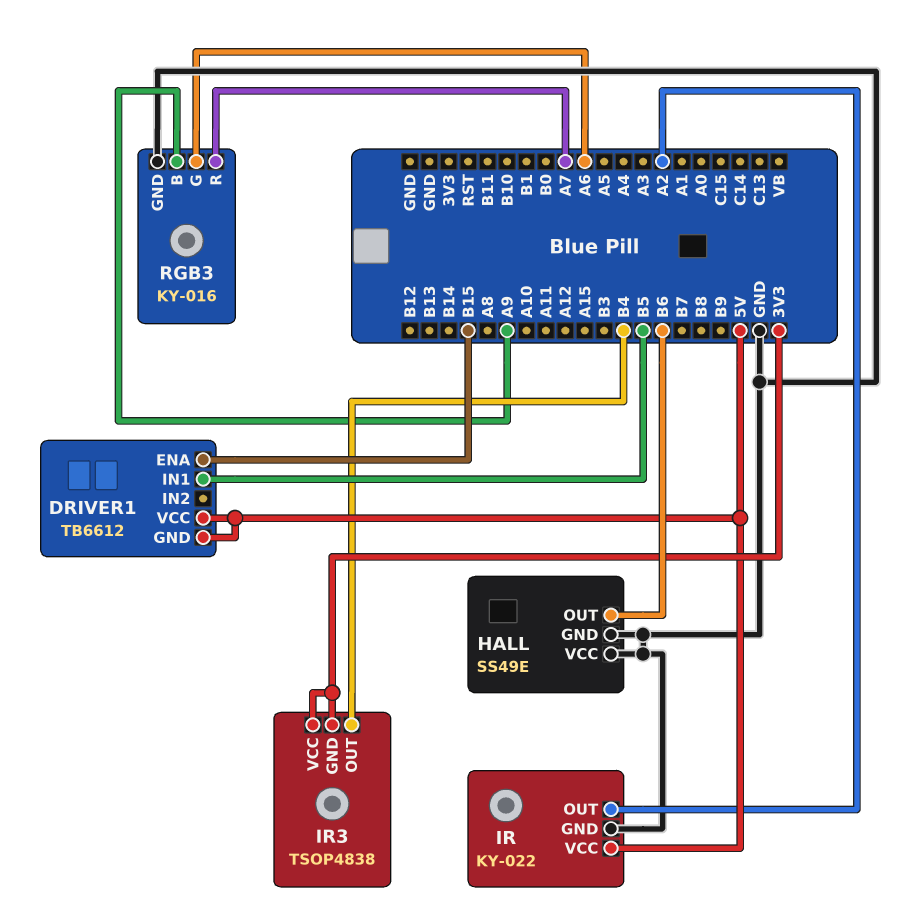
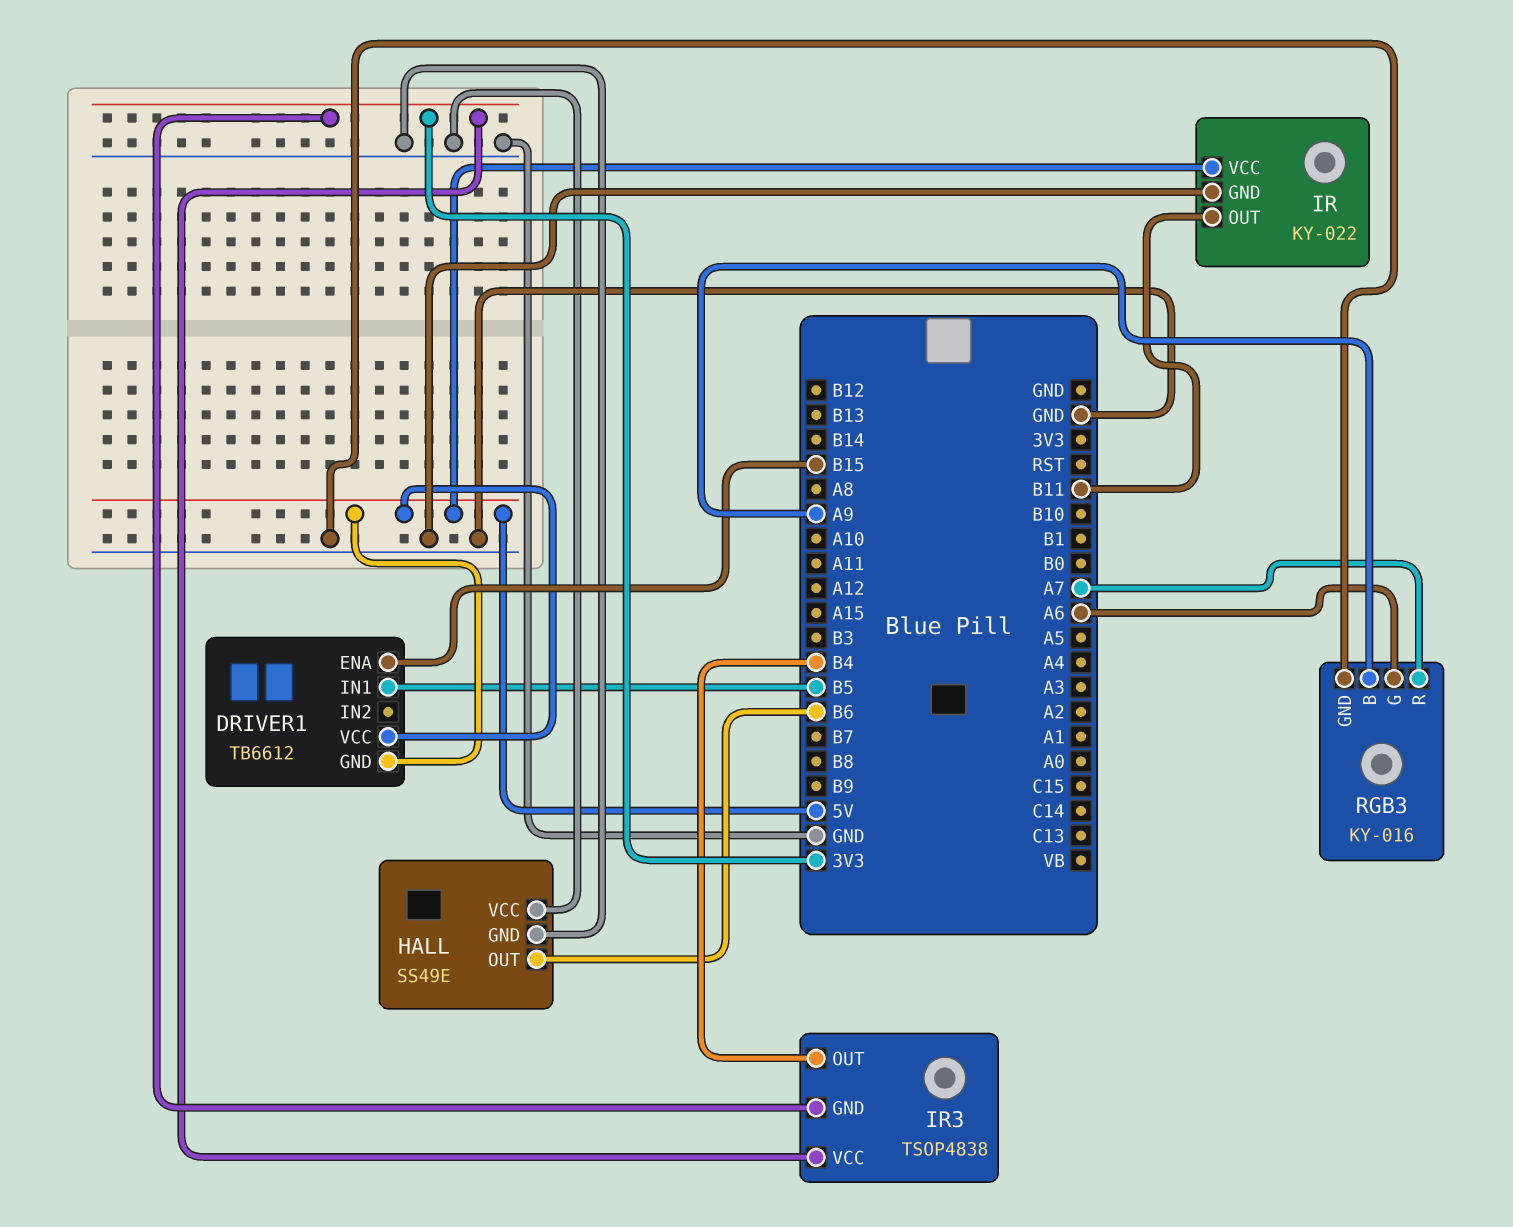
IR pin OUT: A2 -> B11

